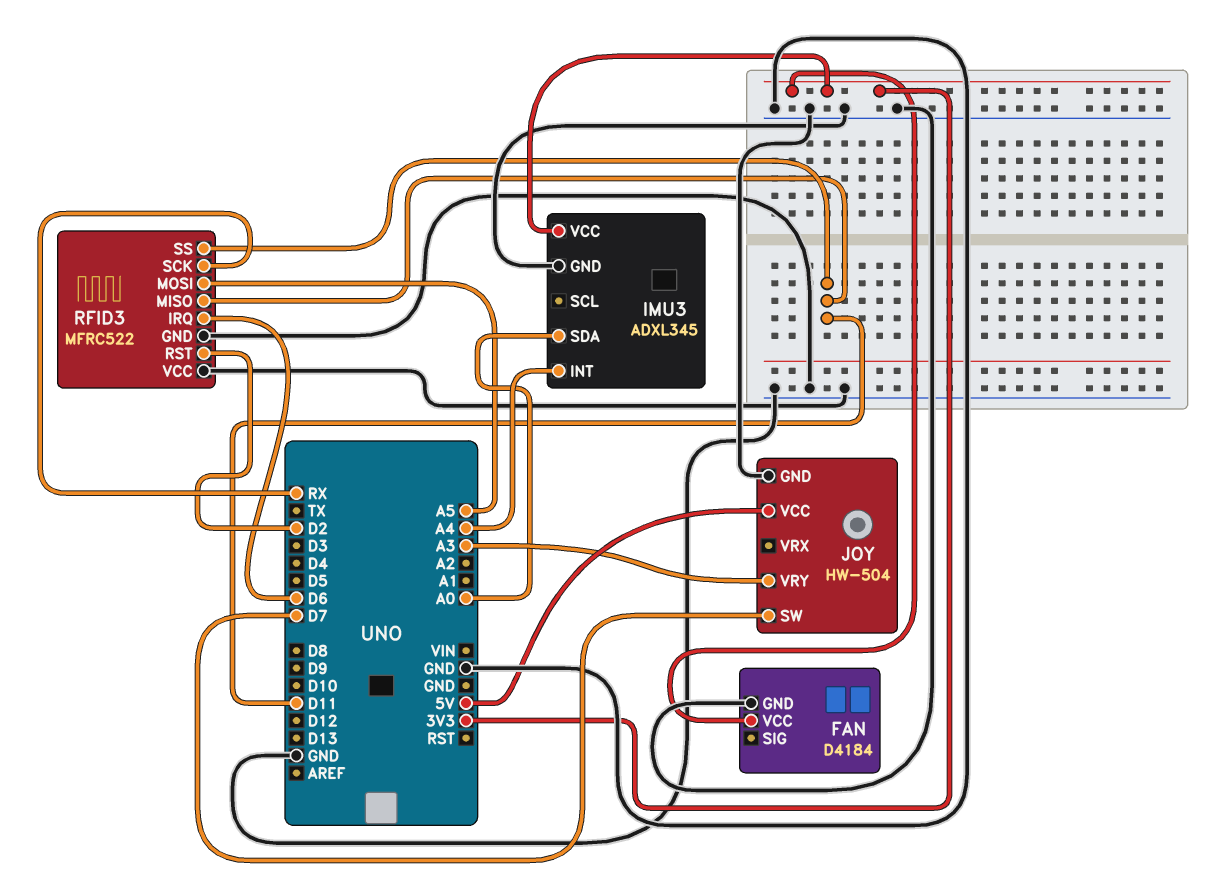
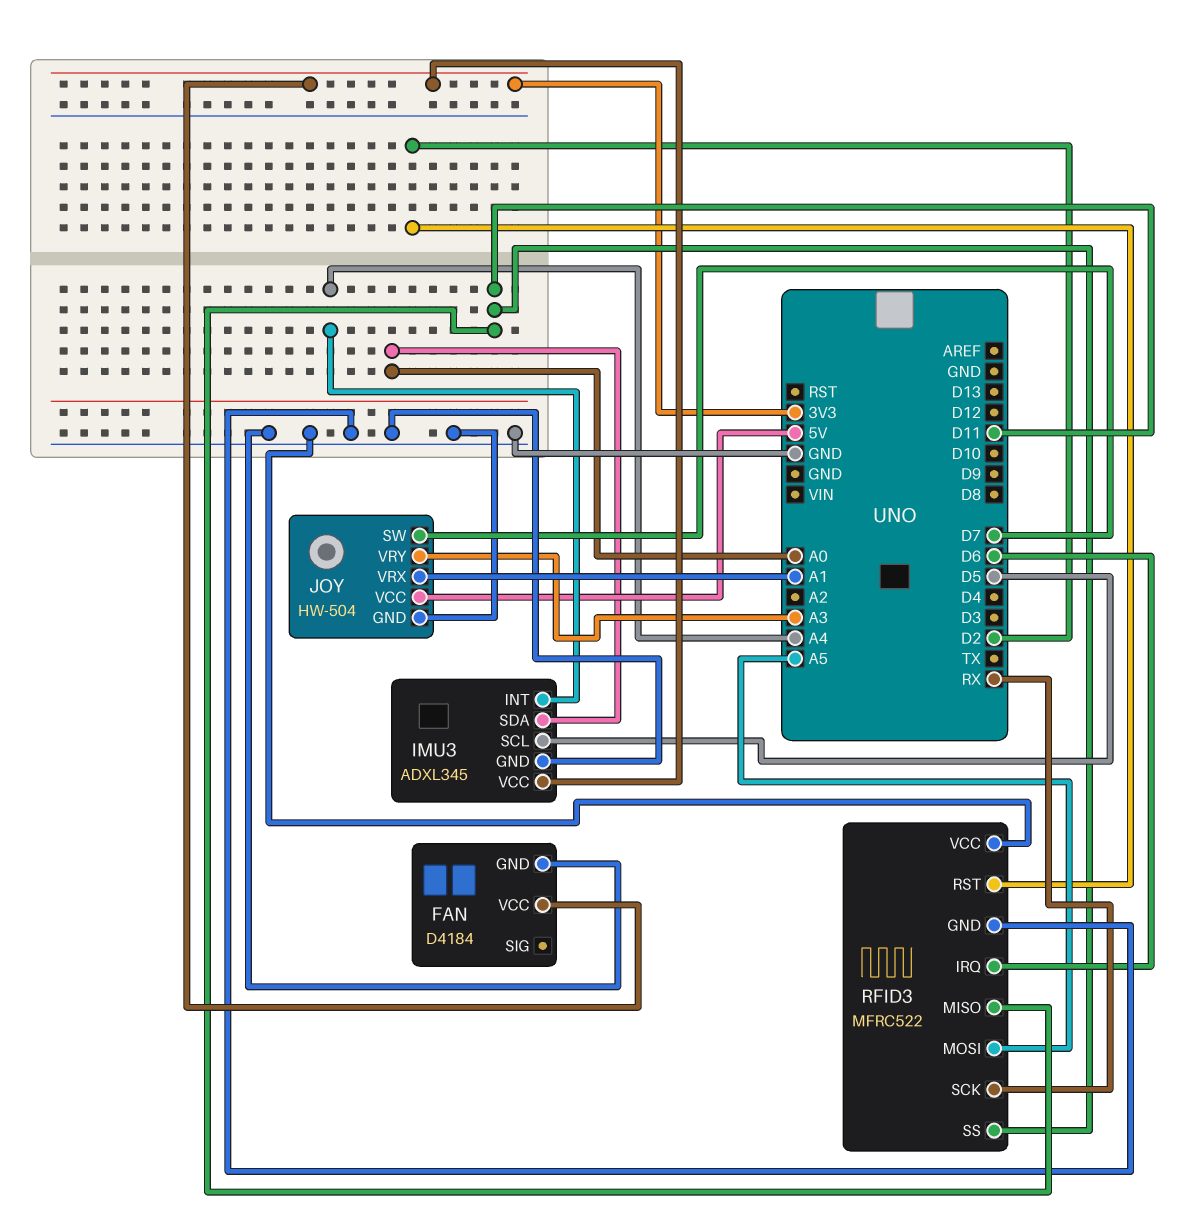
IMU3 pin SCL: none -> D5
JOY pin VRX: none -> A1

